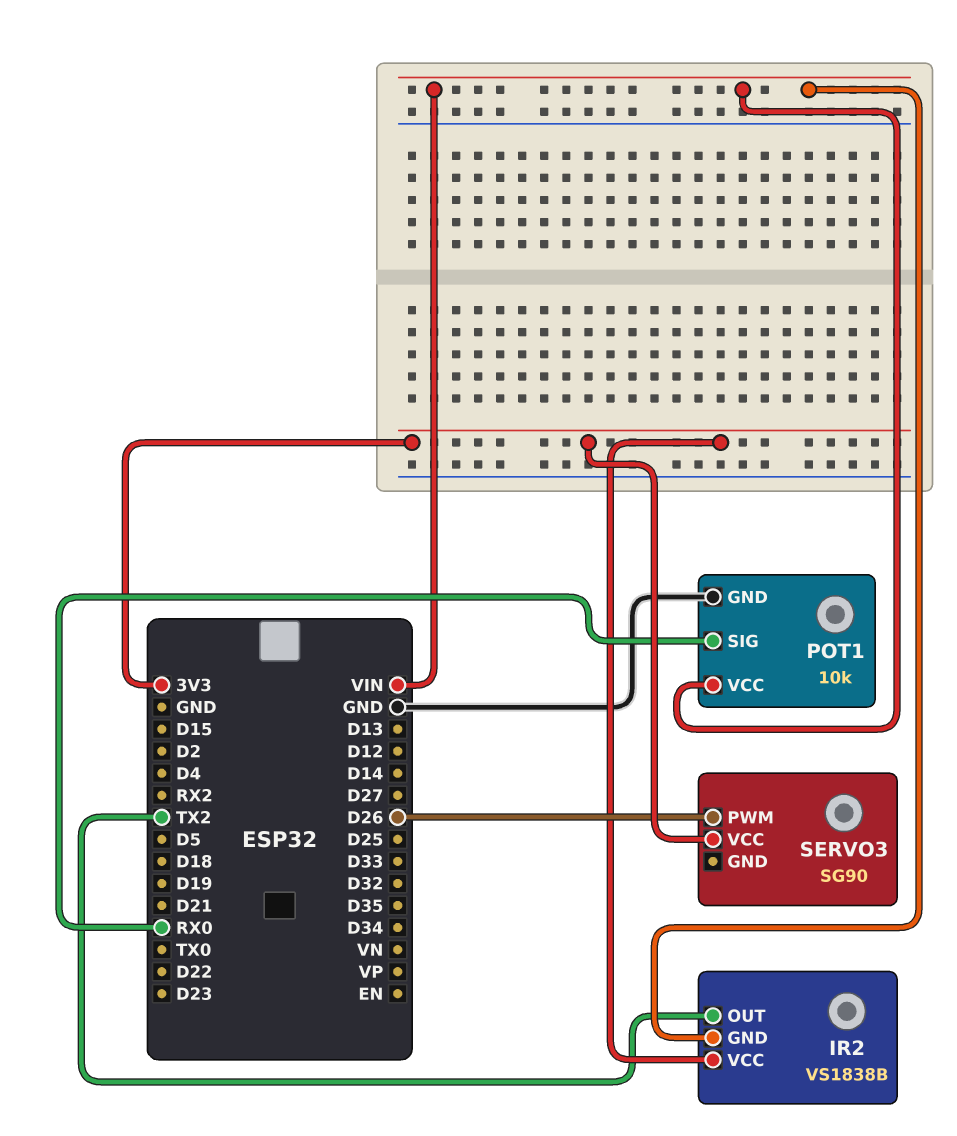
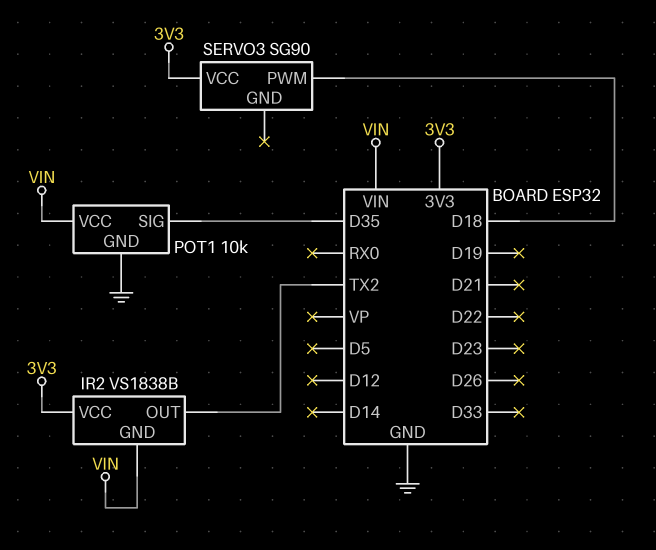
POT1 pin SIG: RX0 -> D35
SERVO3 pin PWM: D26 -> D18

